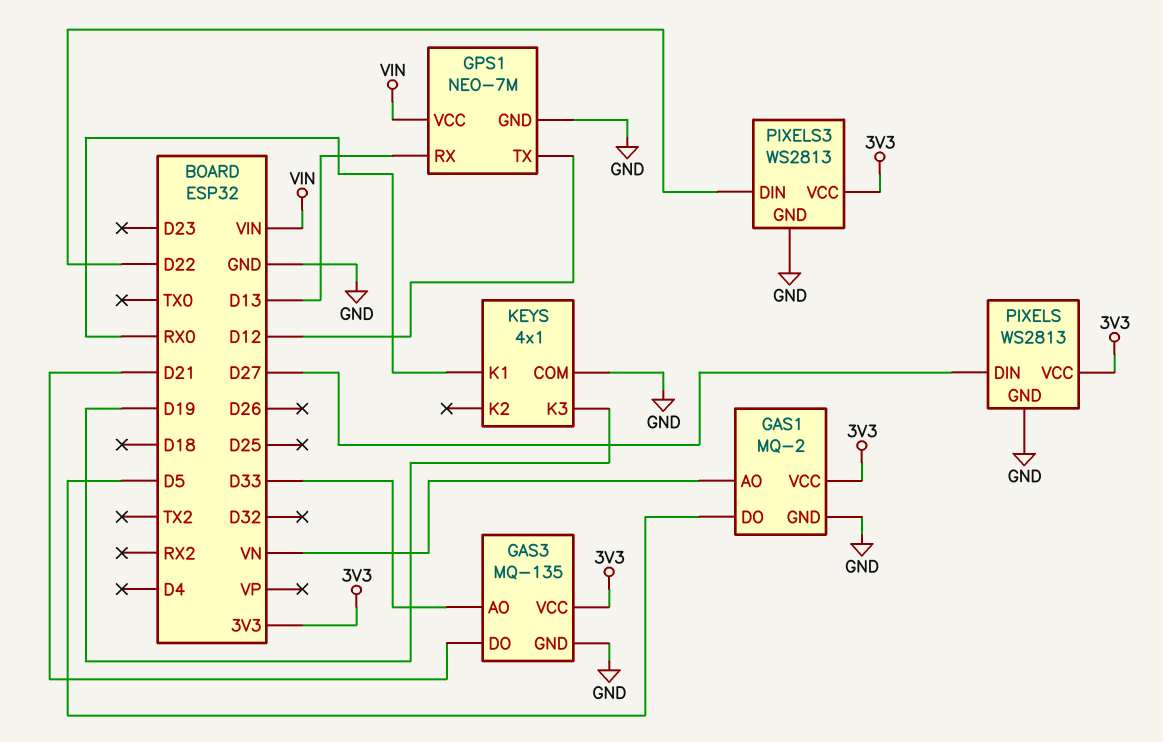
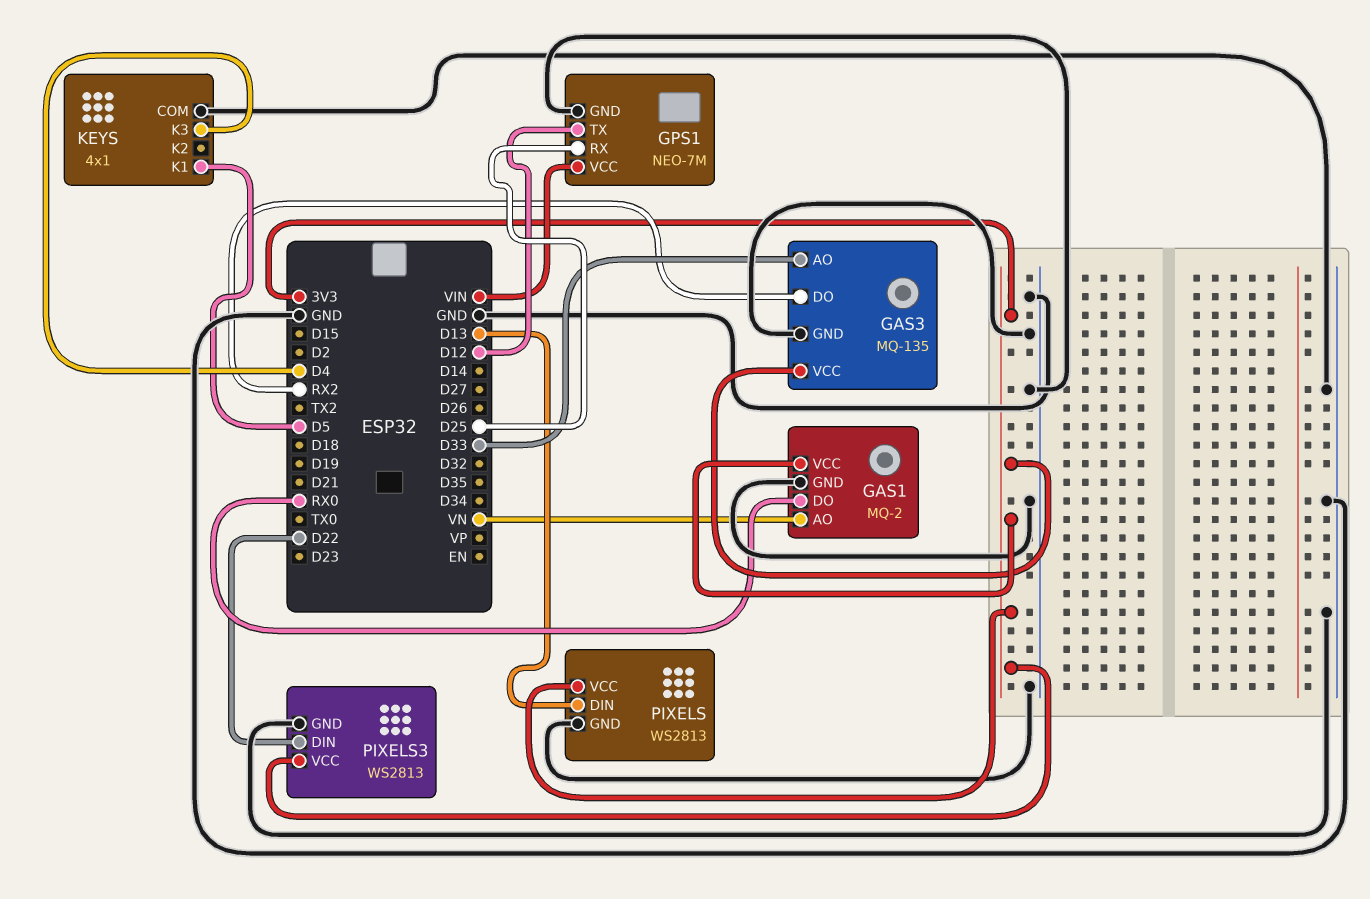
GAS1 pin DO: D5 -> RX0
GAS3 pin DO: D21 -> RX2
GPS1 pin RX: D13 -> D25
KEYS pin K1: RX0 -> D5
KEYS pin K3: D19 -> D4
PIXELS pin DIN: D27 -> D13

